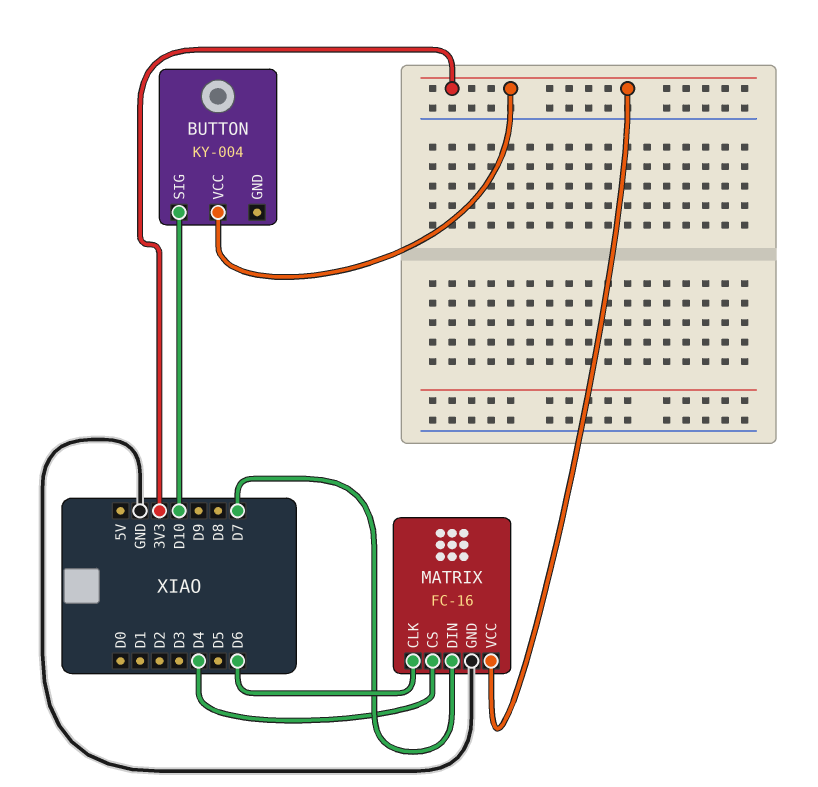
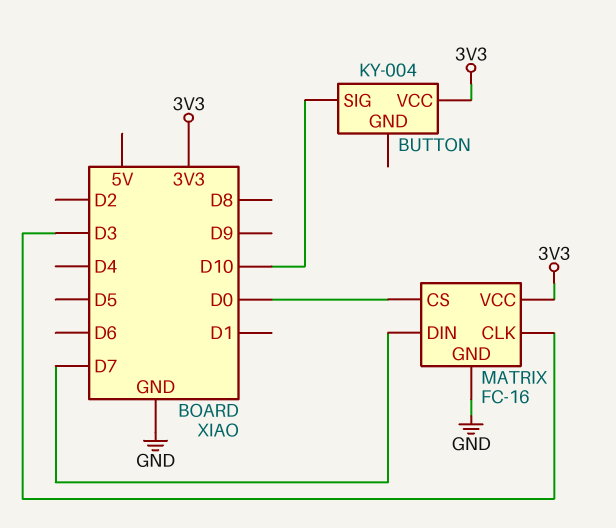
MATRIX pin CLK: D6 -> D3
MATRIX pin CS: D4 -> D0

